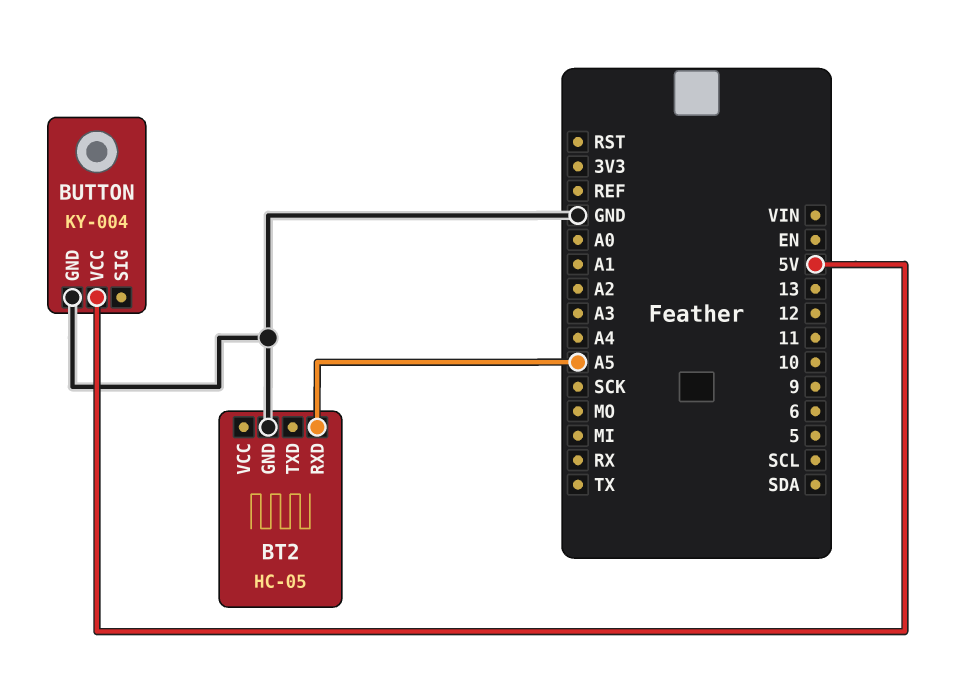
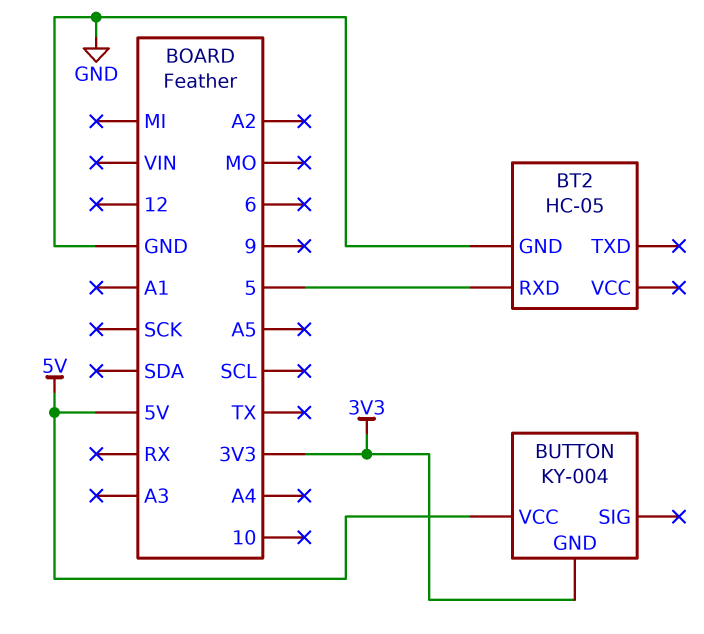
BT2 pin RXD: A5 -> 5
BUTTON pin GND: GND -> 3V3

